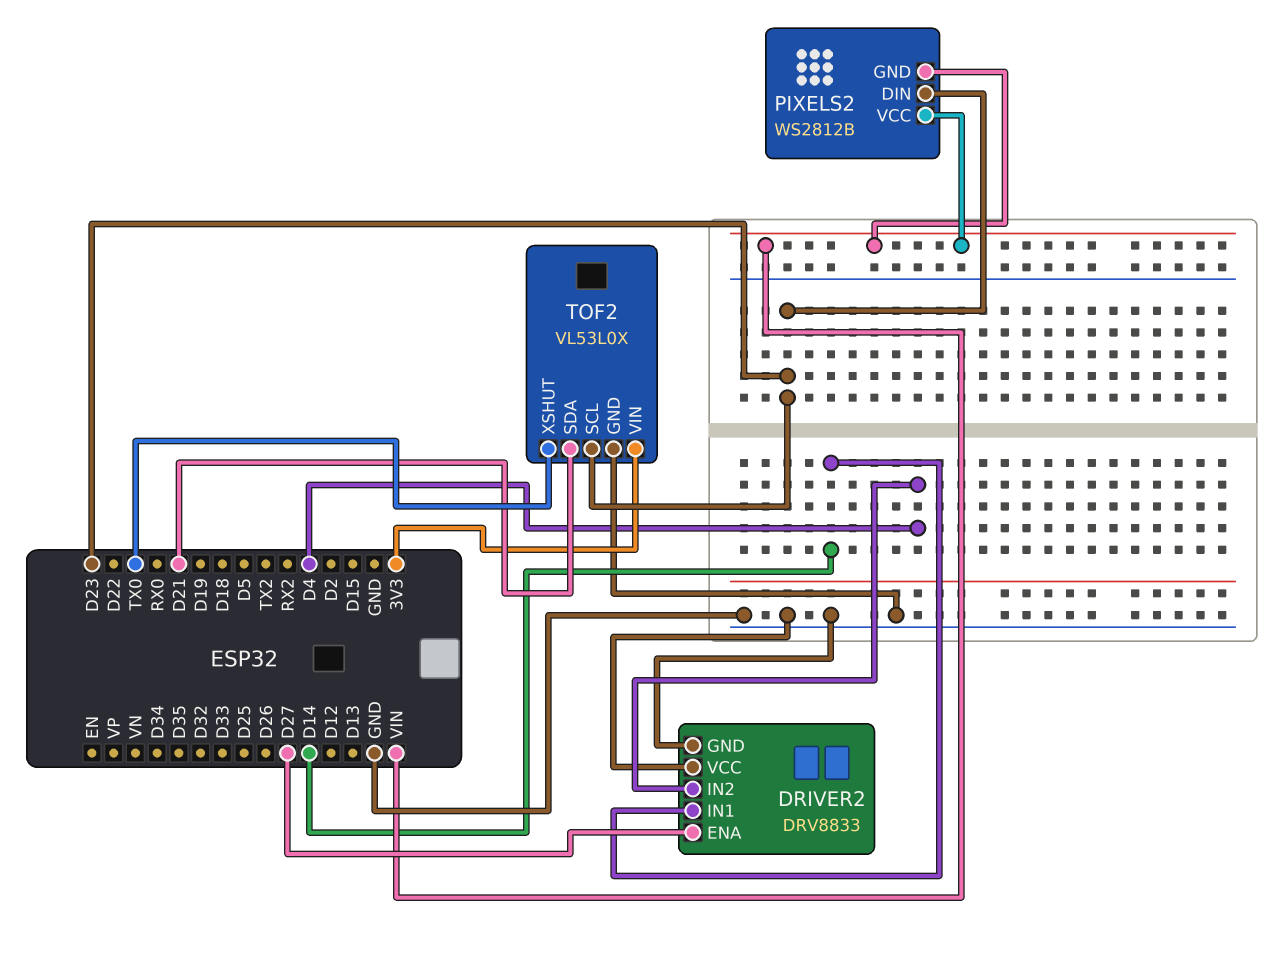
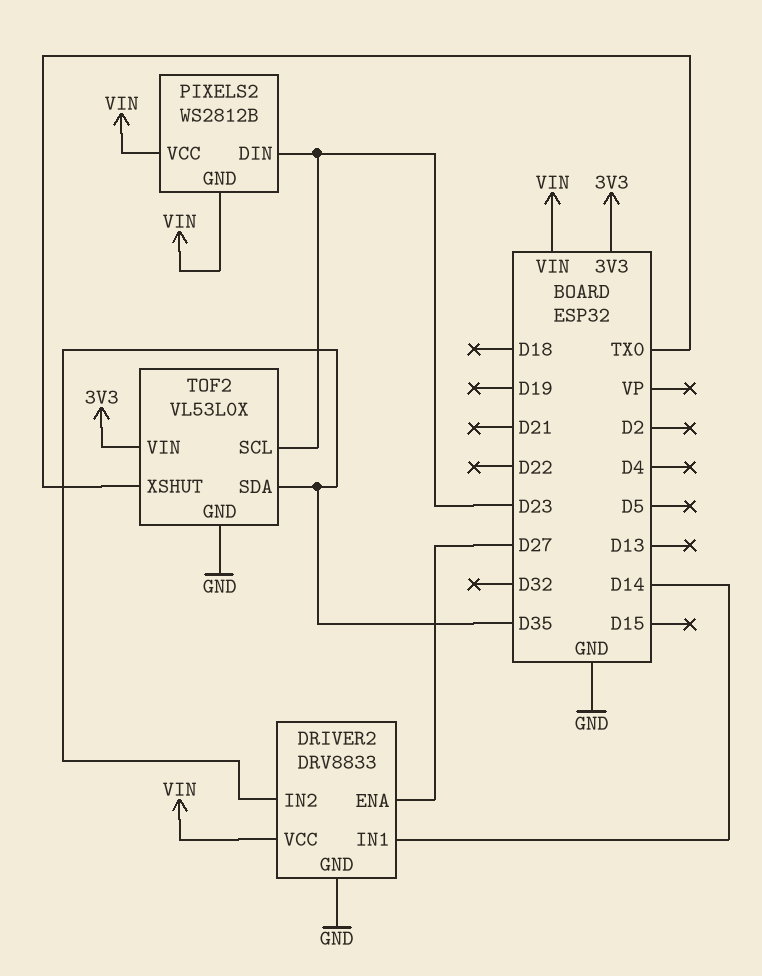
DRIVER2 pin IN2: D4 -> D35
DRIVER2 pin VCC: GND -> VIN
TOF2 pin SDA: D21 -> D35

